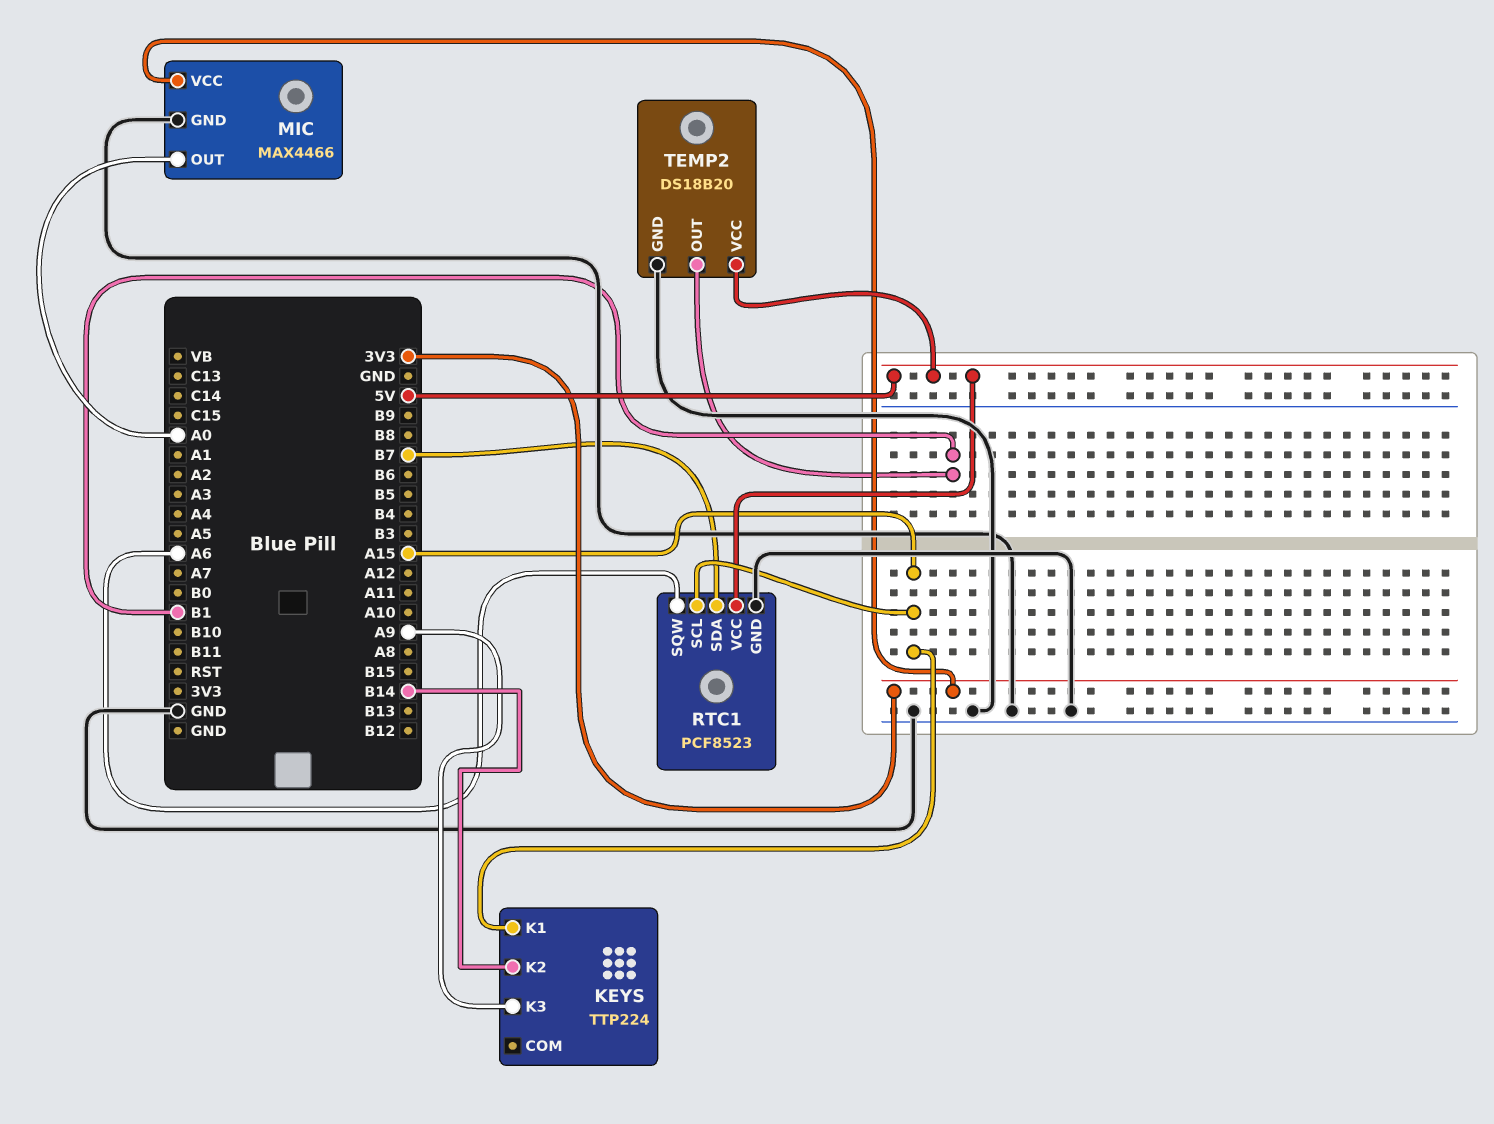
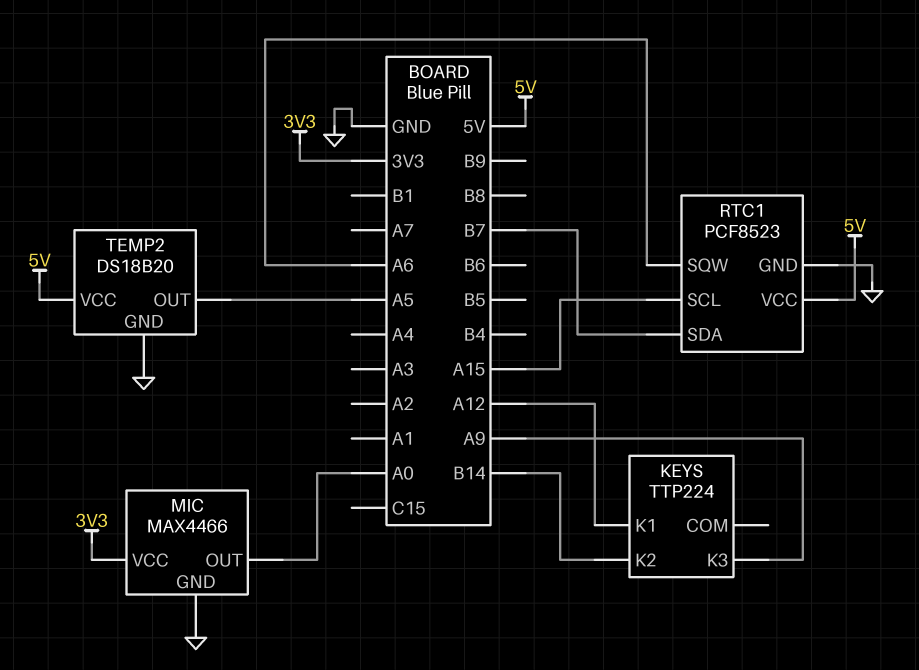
KEYS pin K1: A15 -> A12
TEMP2 pin OUT: B1 -> A5

